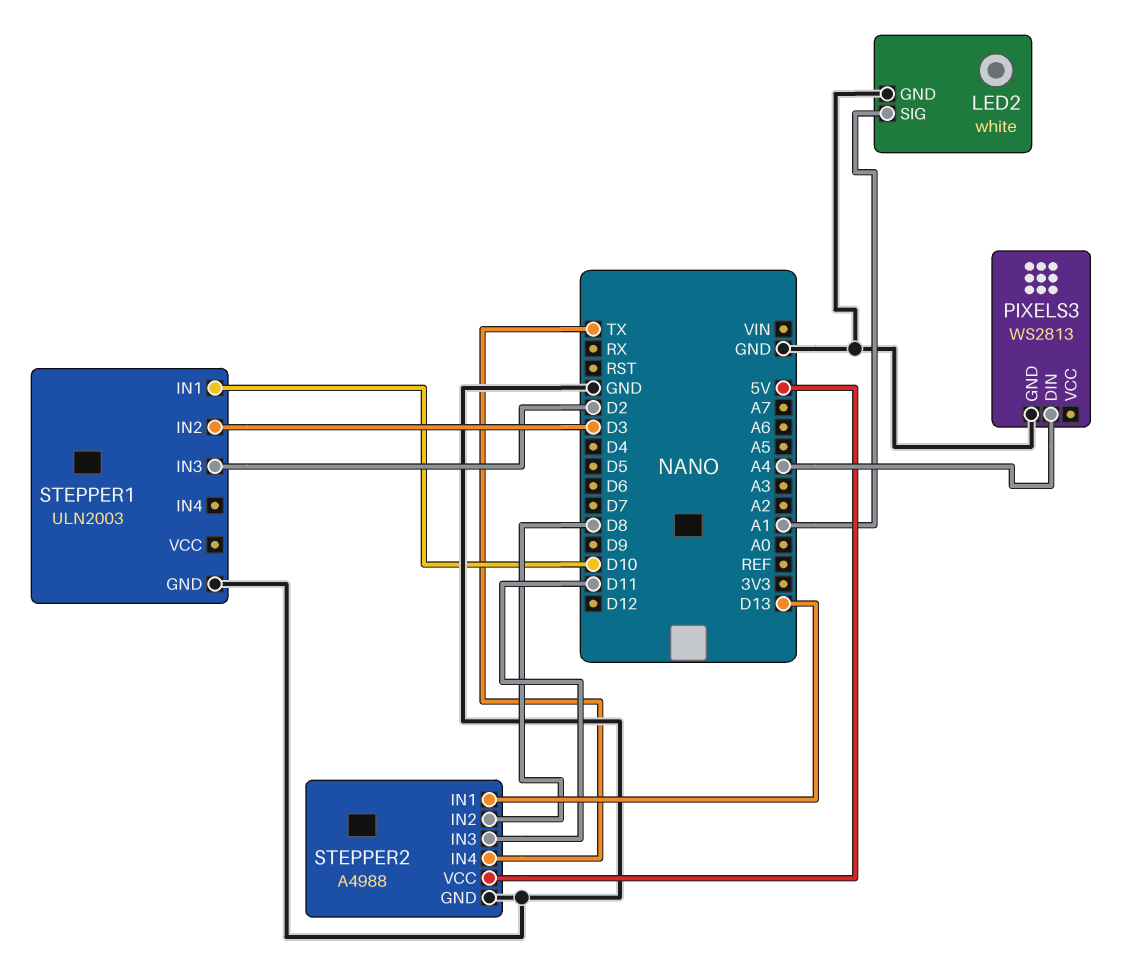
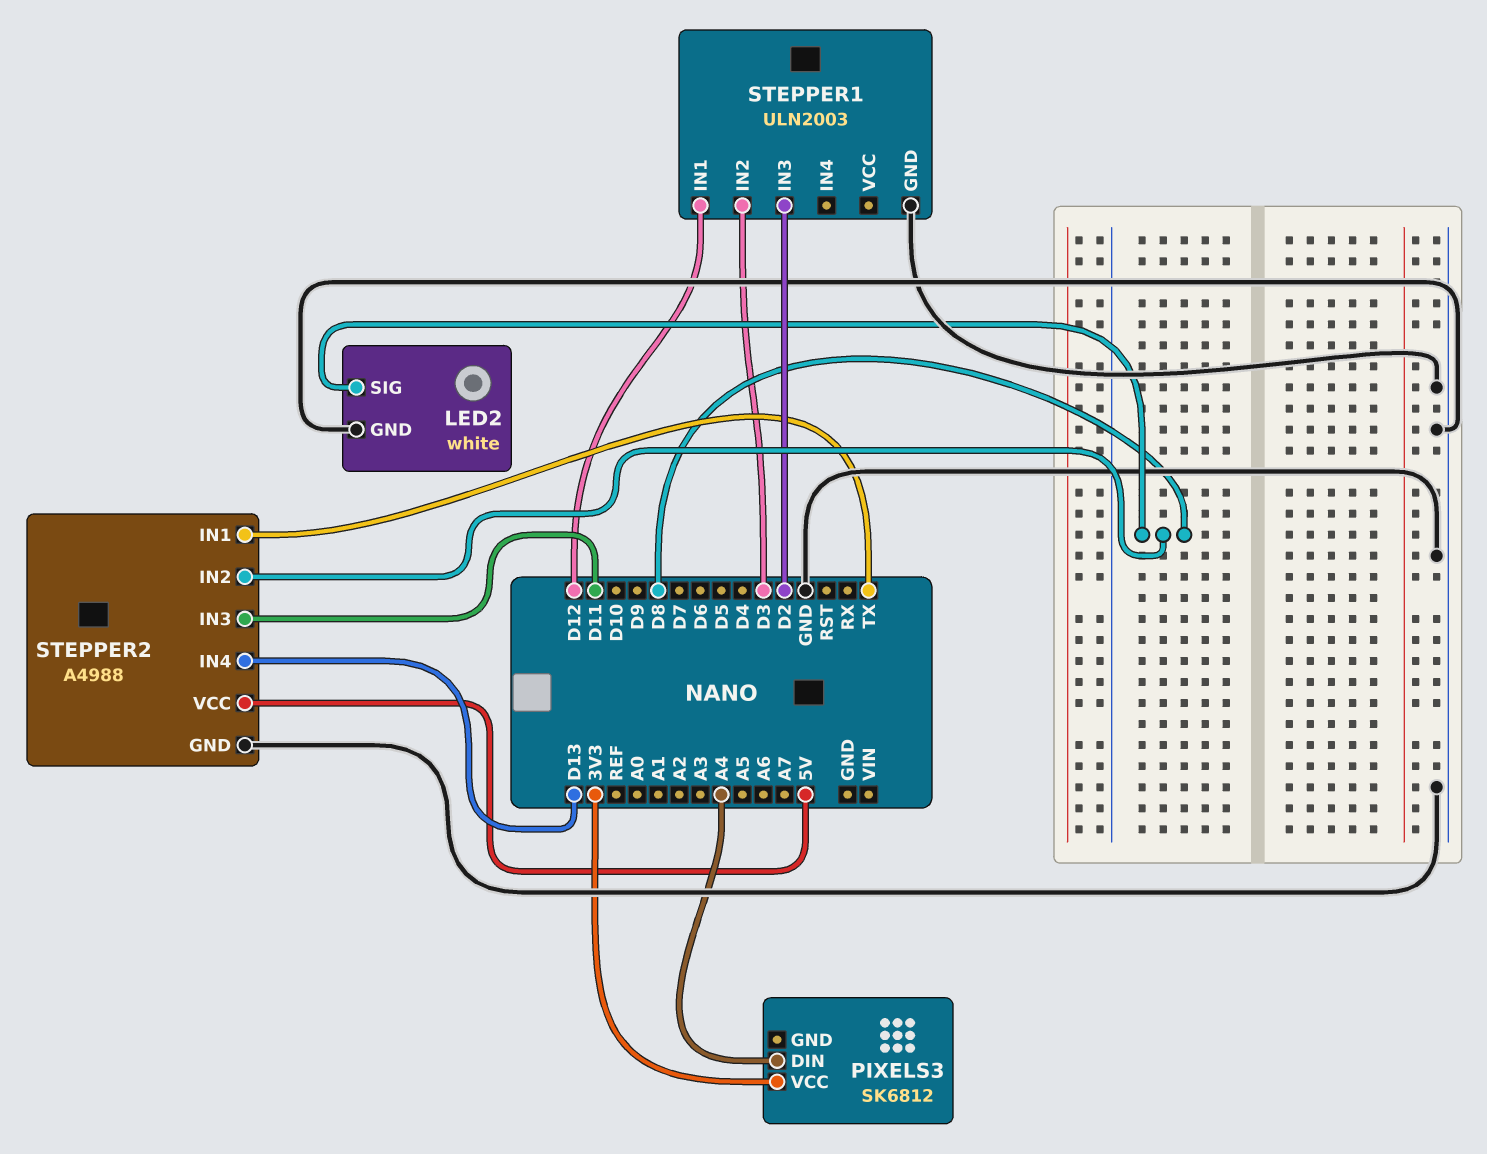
LED2 pin SIG: A1 -> D8
PIXELS3: WS2813 -> SK6812
PIXELS3 pin GND: GND -> none
PIXELS3 pin VCC: none -> 3V3
STEPPER1 pin IN1: D10 -> D12
STEPPER2 pin IN1: D13 -> TX
STEPPER2 pin IN4: TX -> D13

